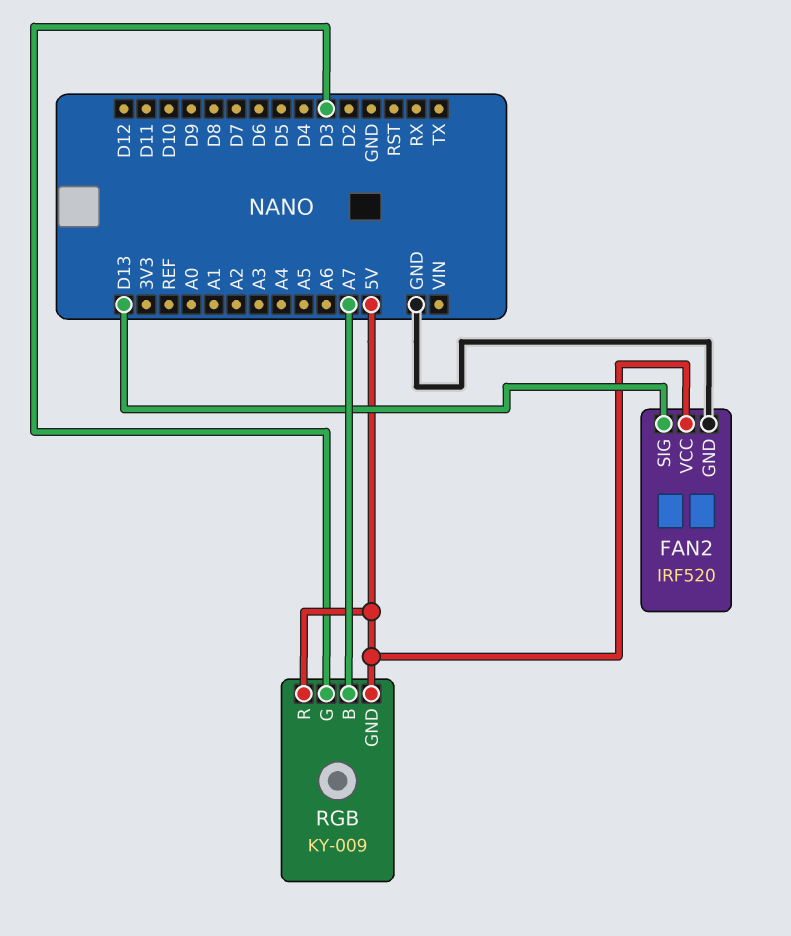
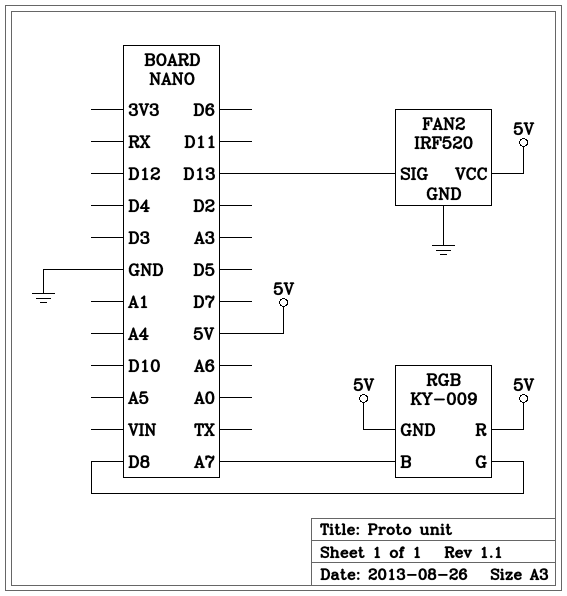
RGB pin G: D3 -> D8

